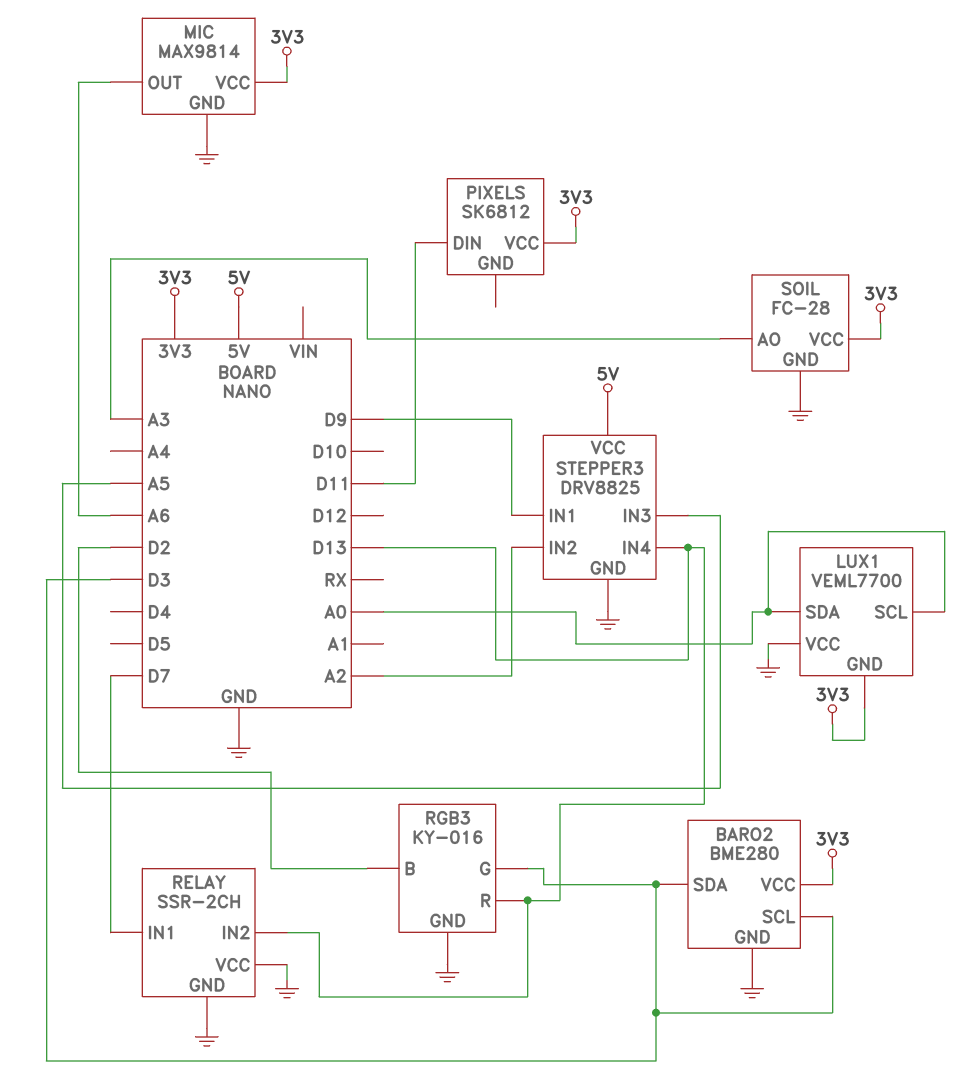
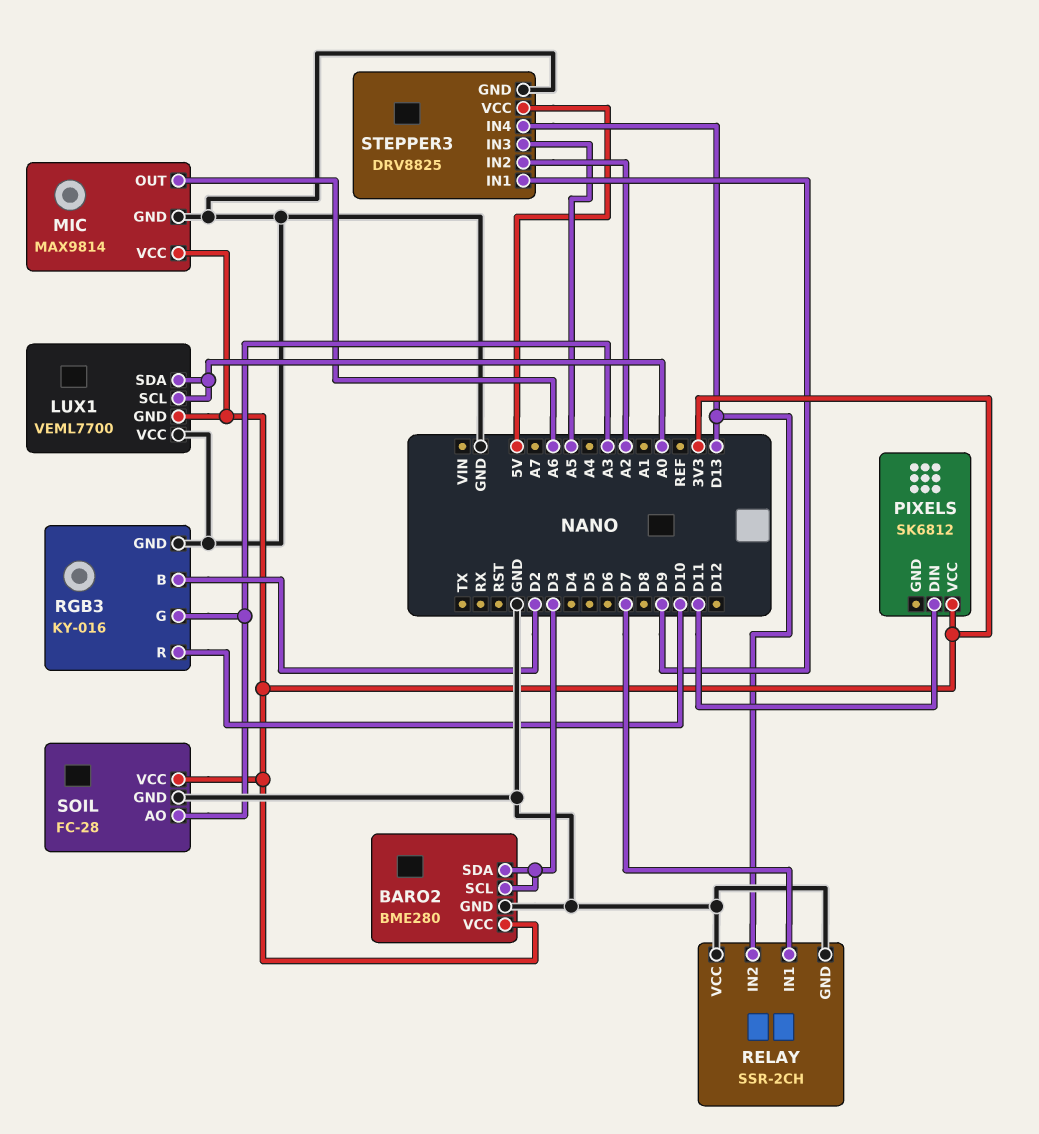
RGB3 pin G: D3 -> A3
RGB3 pin R: D13 -> D10

